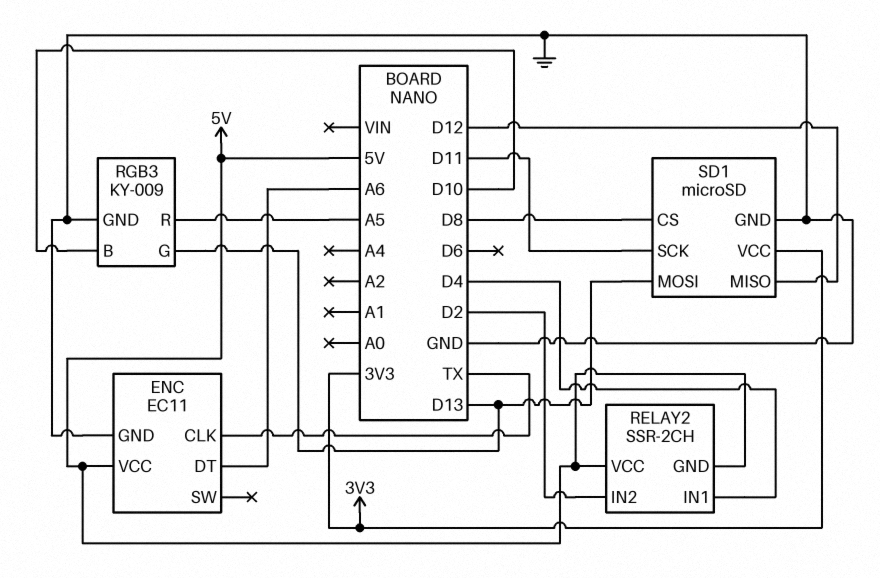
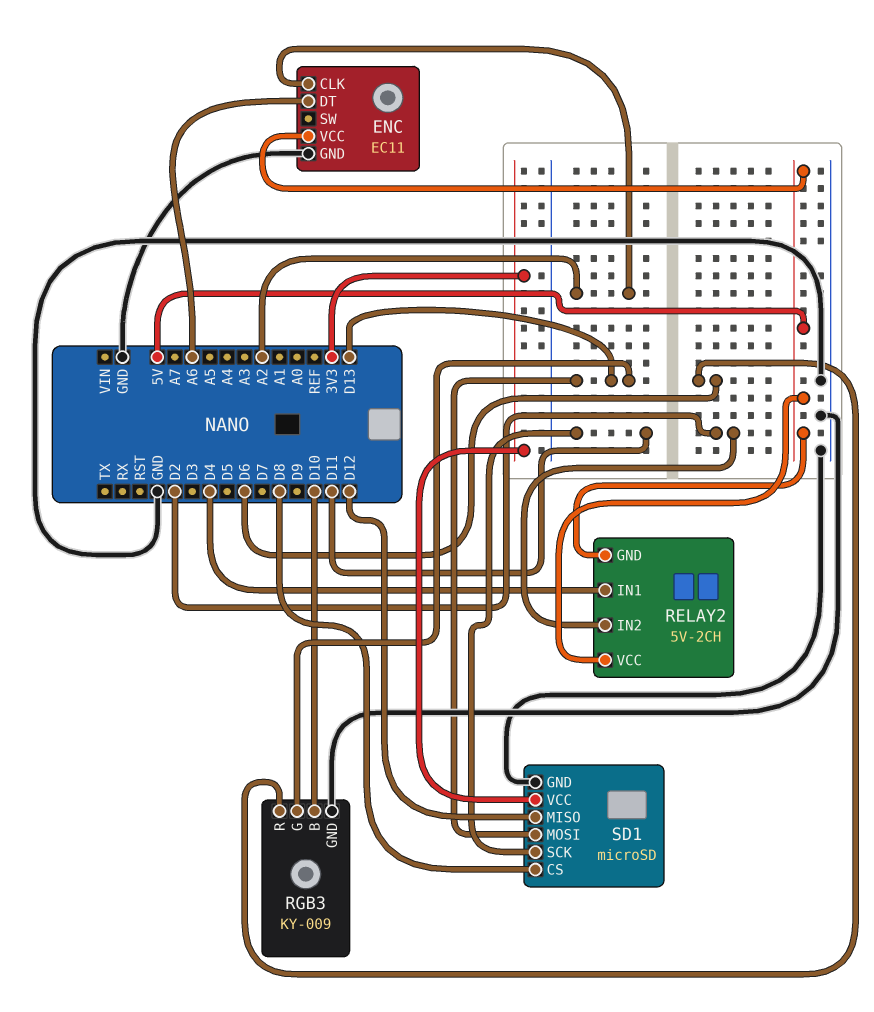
ENC pin CLK: TX -> A2
RELAY2: SSR-2CH -> 5V-2CH
RGB3 pin R: A5 -> D6

